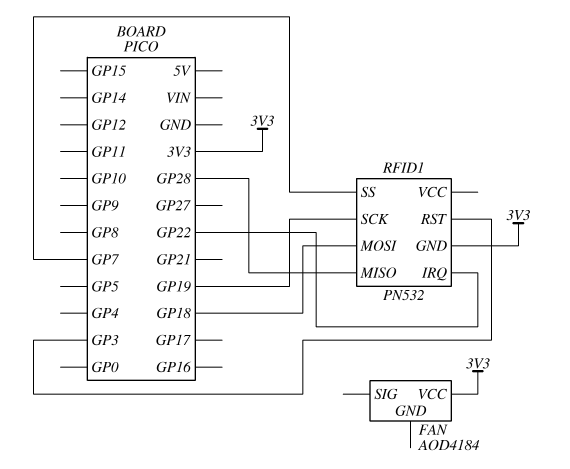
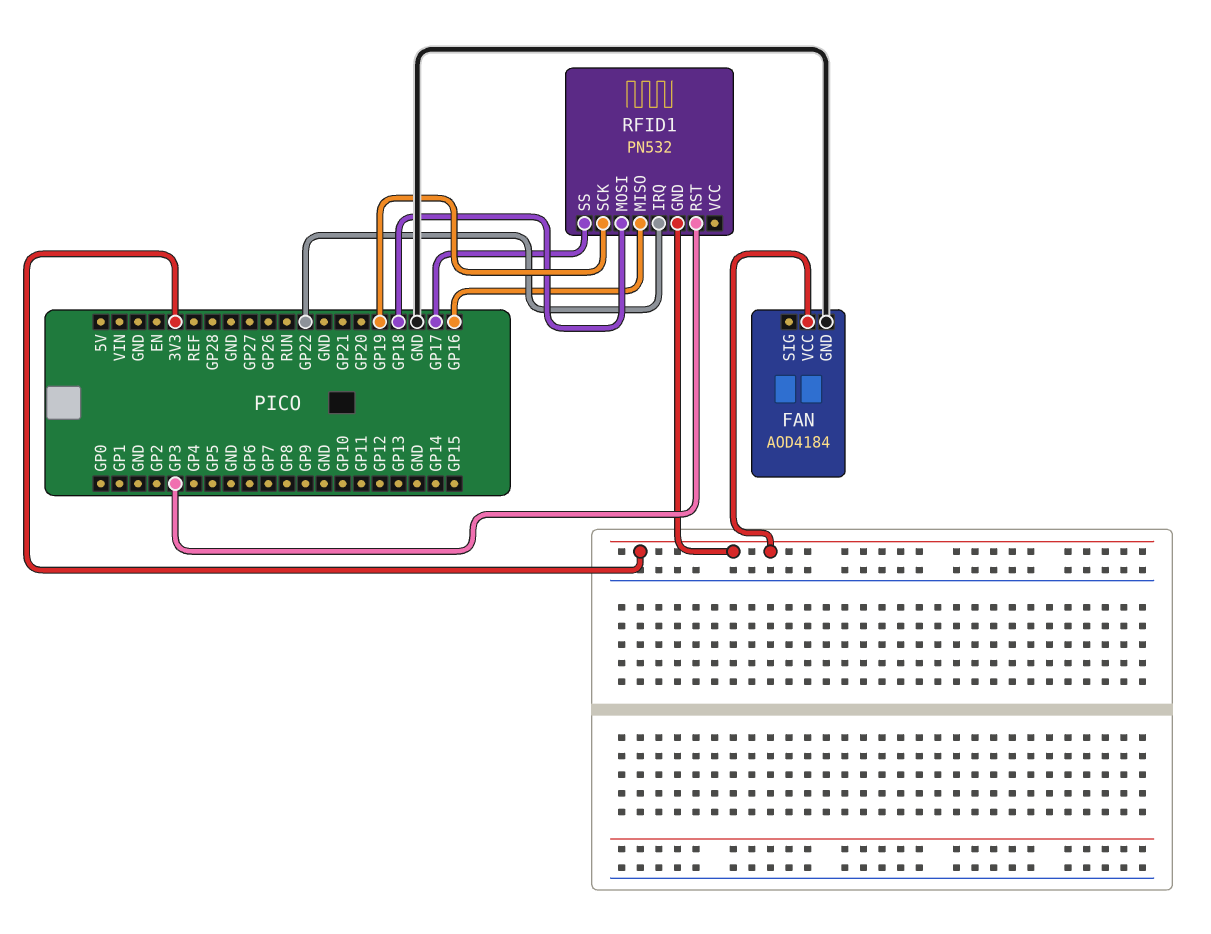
FAN pin GND: none -> GND
RFID1 pin MISO: GP28 -> GP16
RFID1 pin SS: GP7 -> GP17

